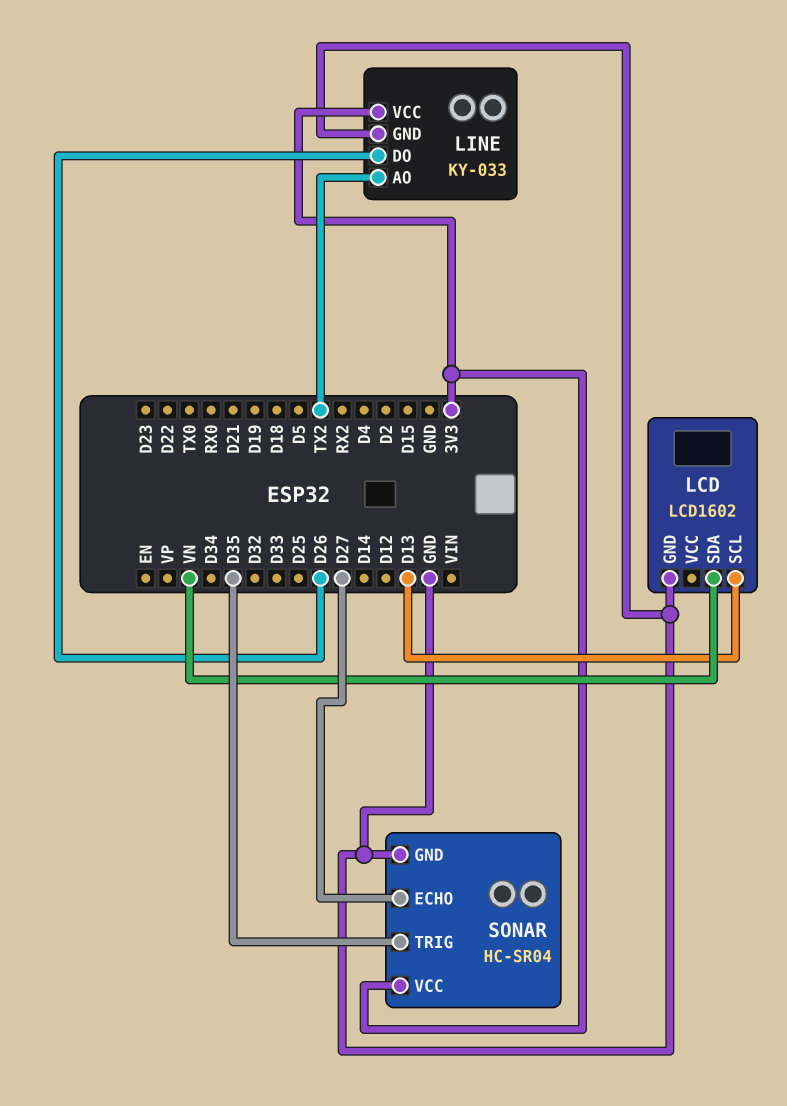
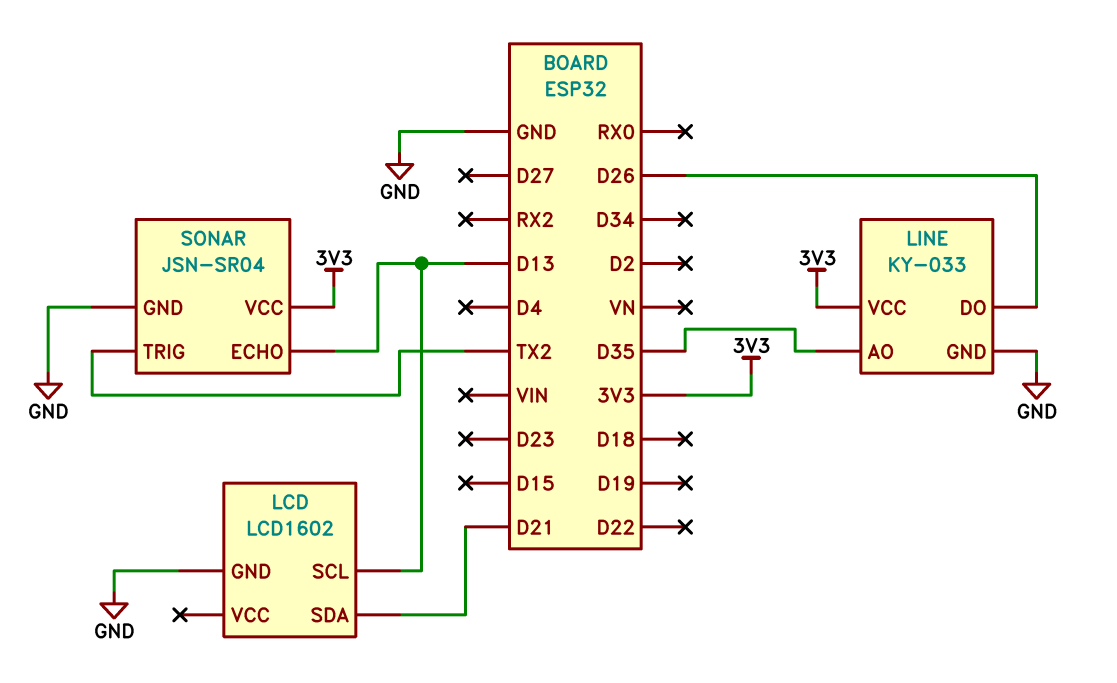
LCD pin SDA: VN -> D21
LINE pin AO: TX2 -> D35
SONAR: HC-SR04 -> JSN-SR04
SONAR pin ECHO: D27 -> D13
SONAR pin TRIG: D35 -> TX2

